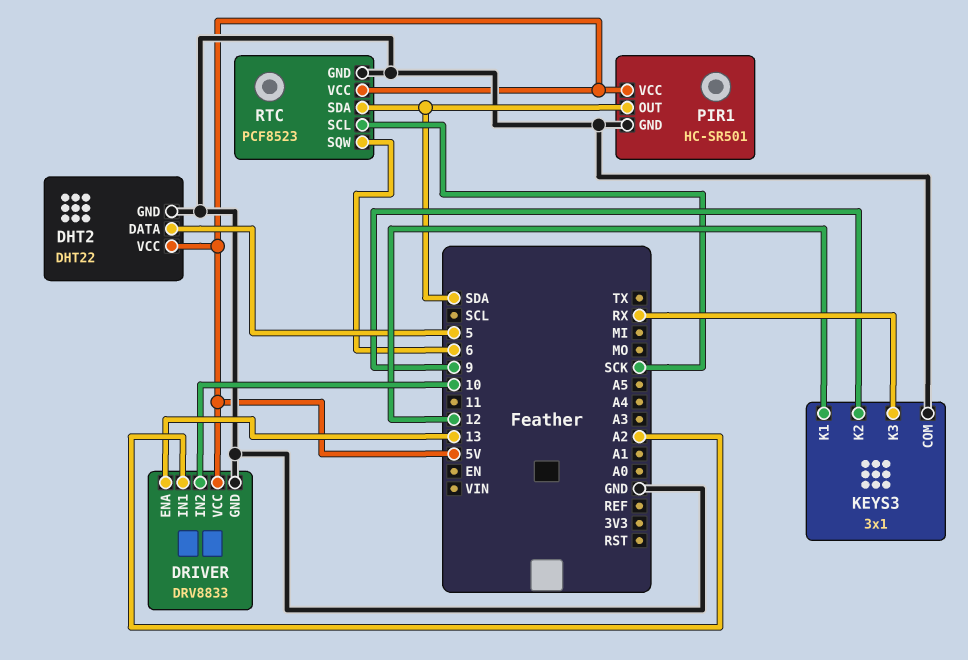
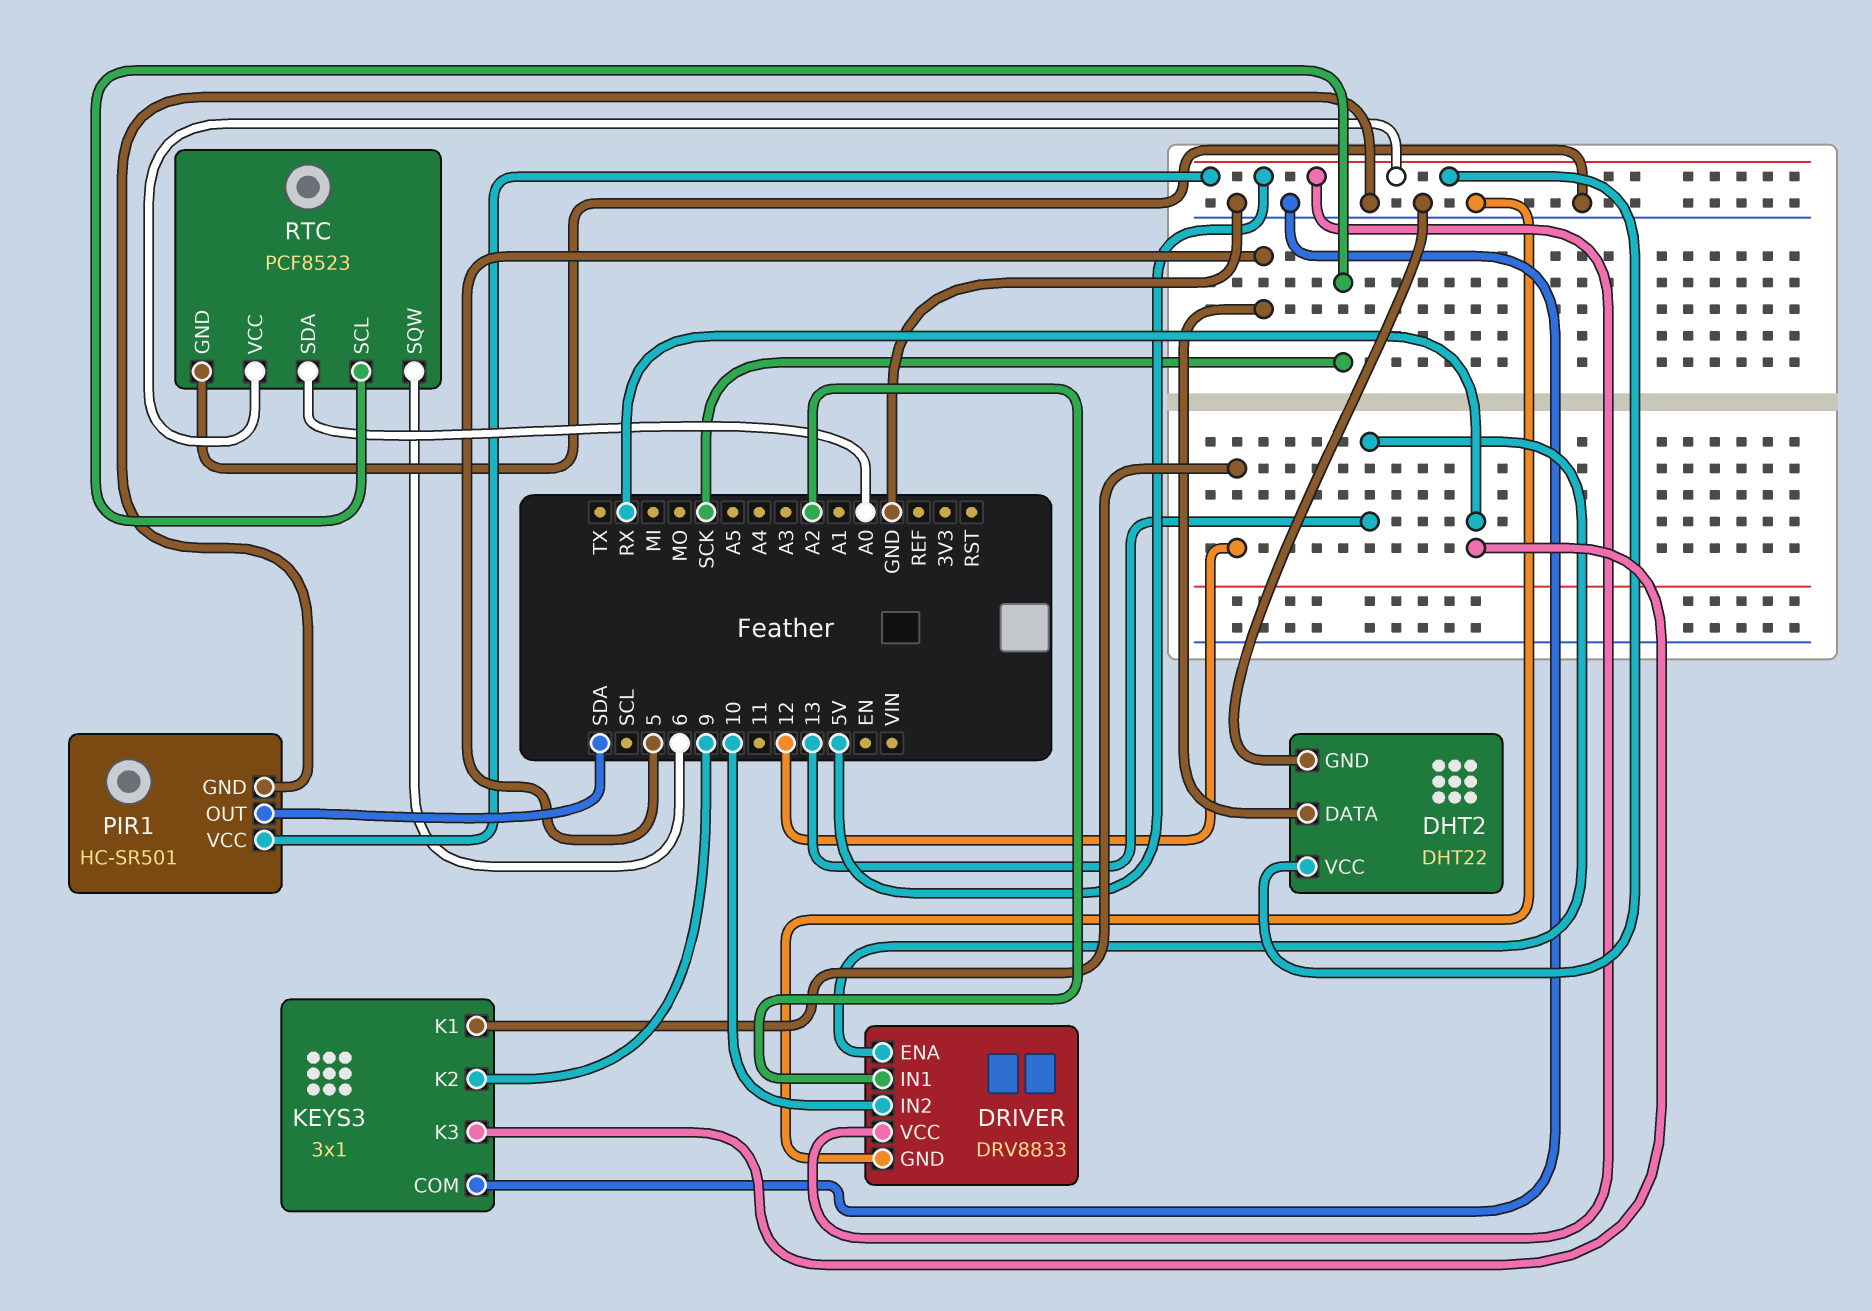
RTC pin SDA: SDA -> A0

